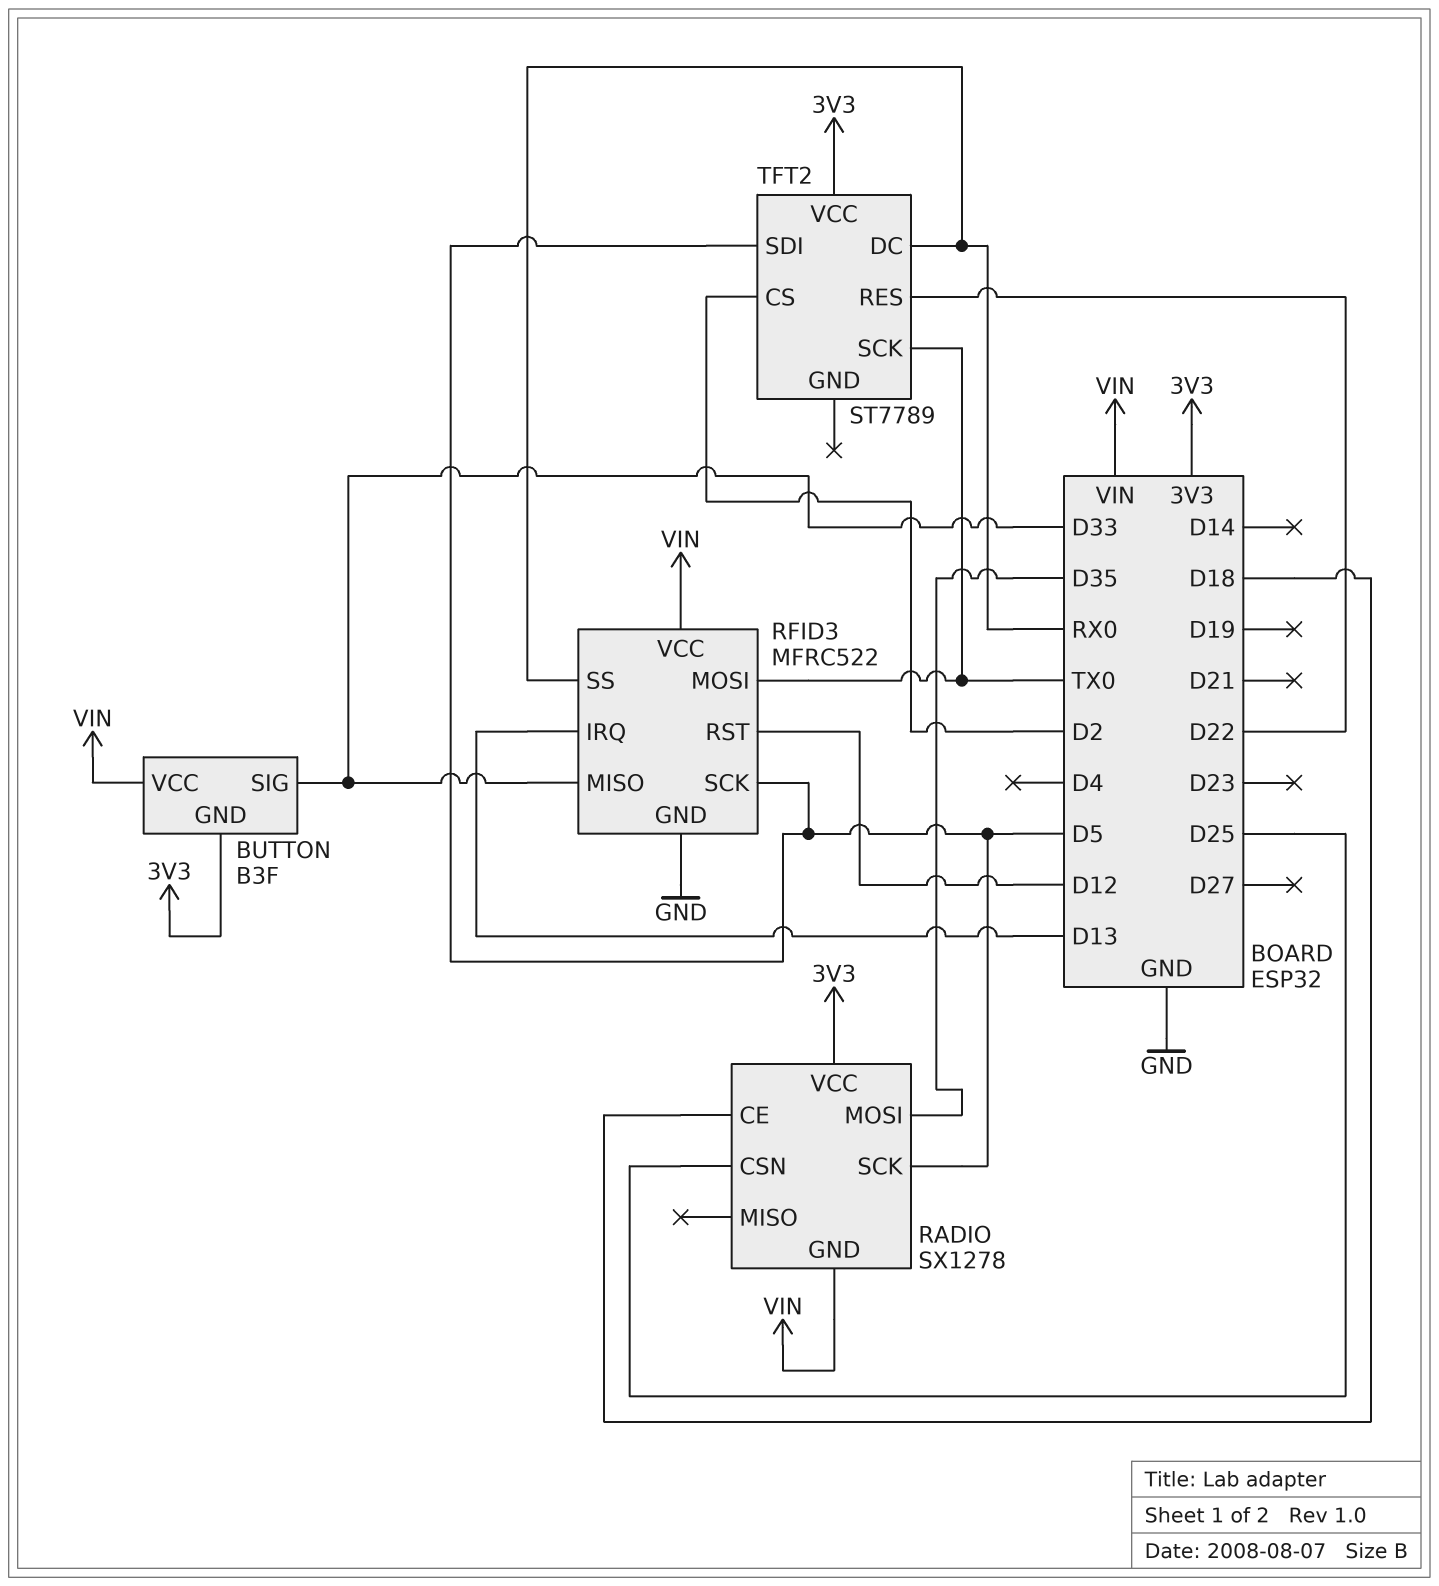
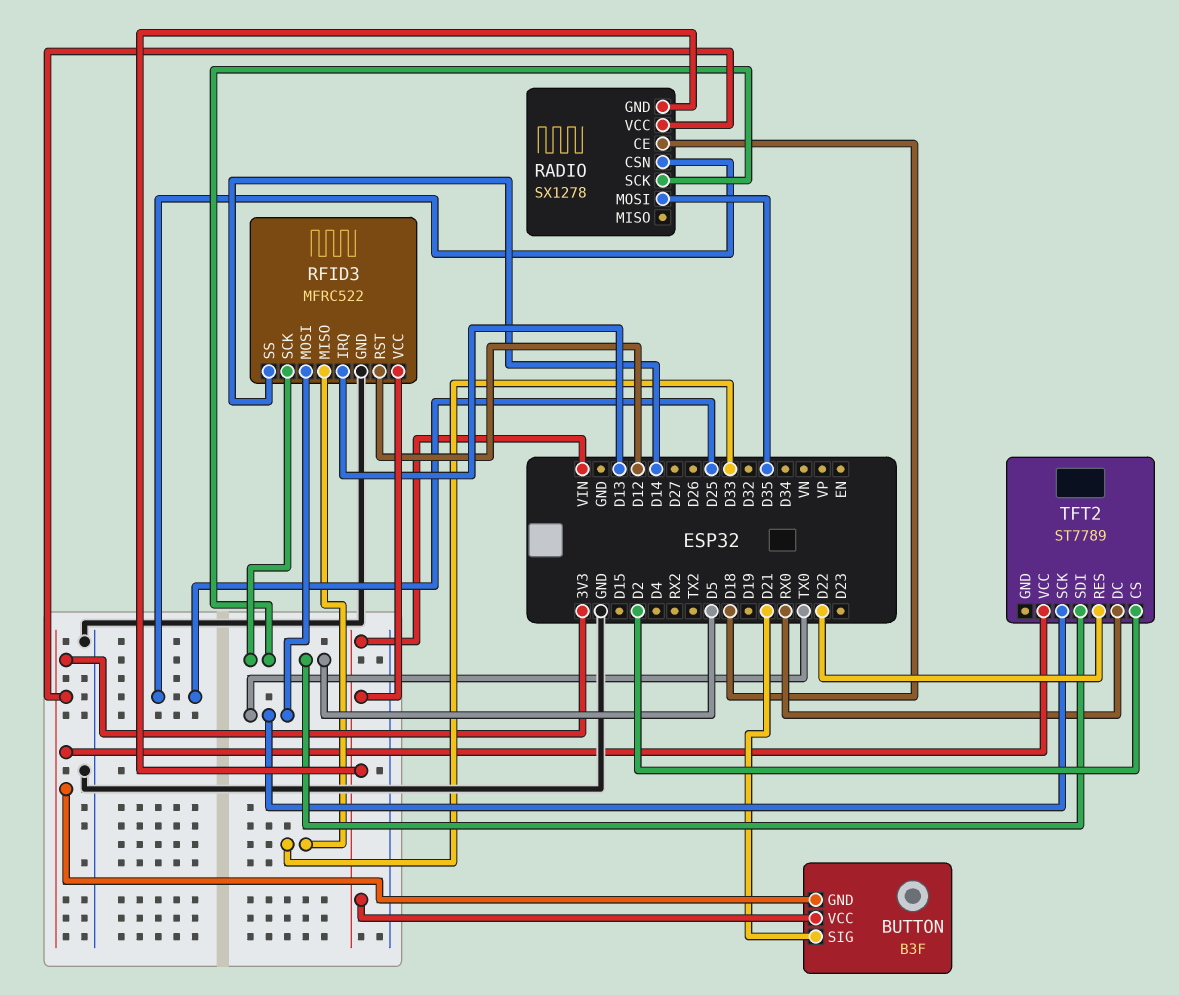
BUTTON pin SIG: D33 -> D21
RFID3 pin SS: RX0 -> D14

